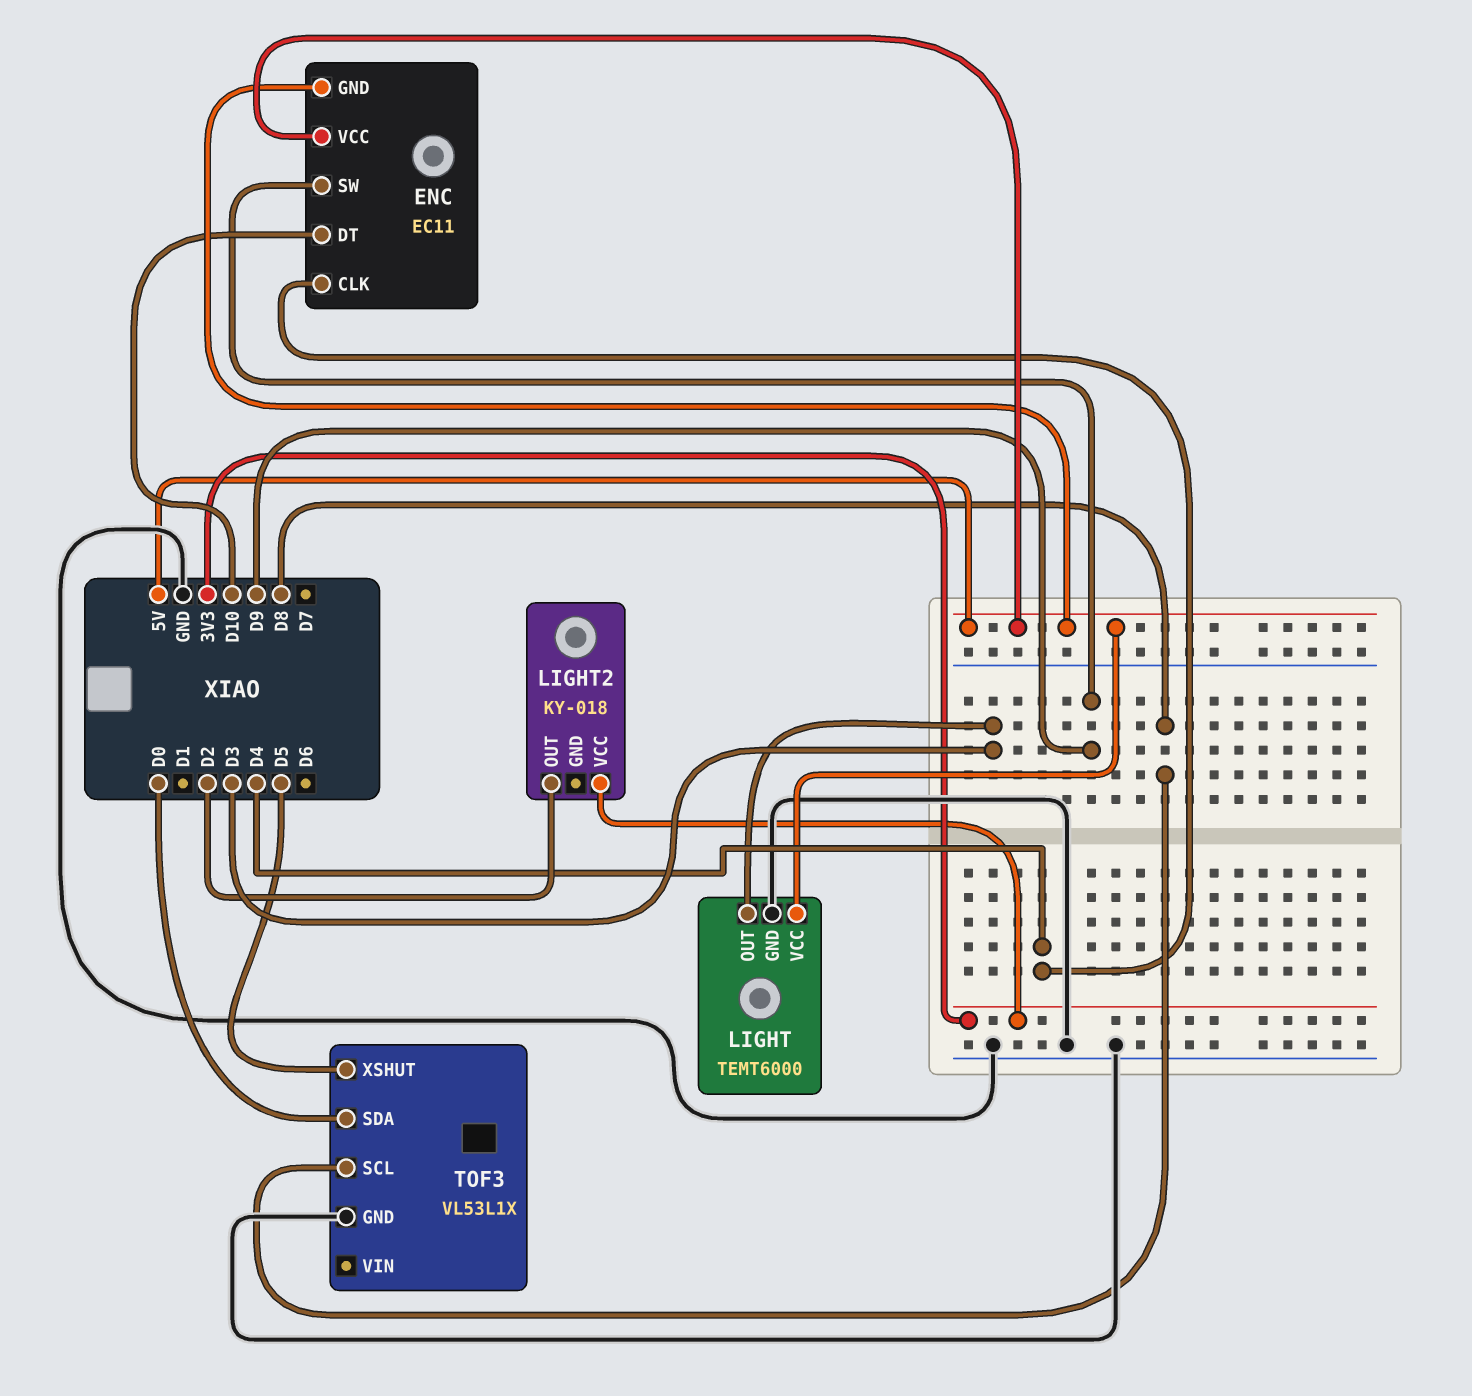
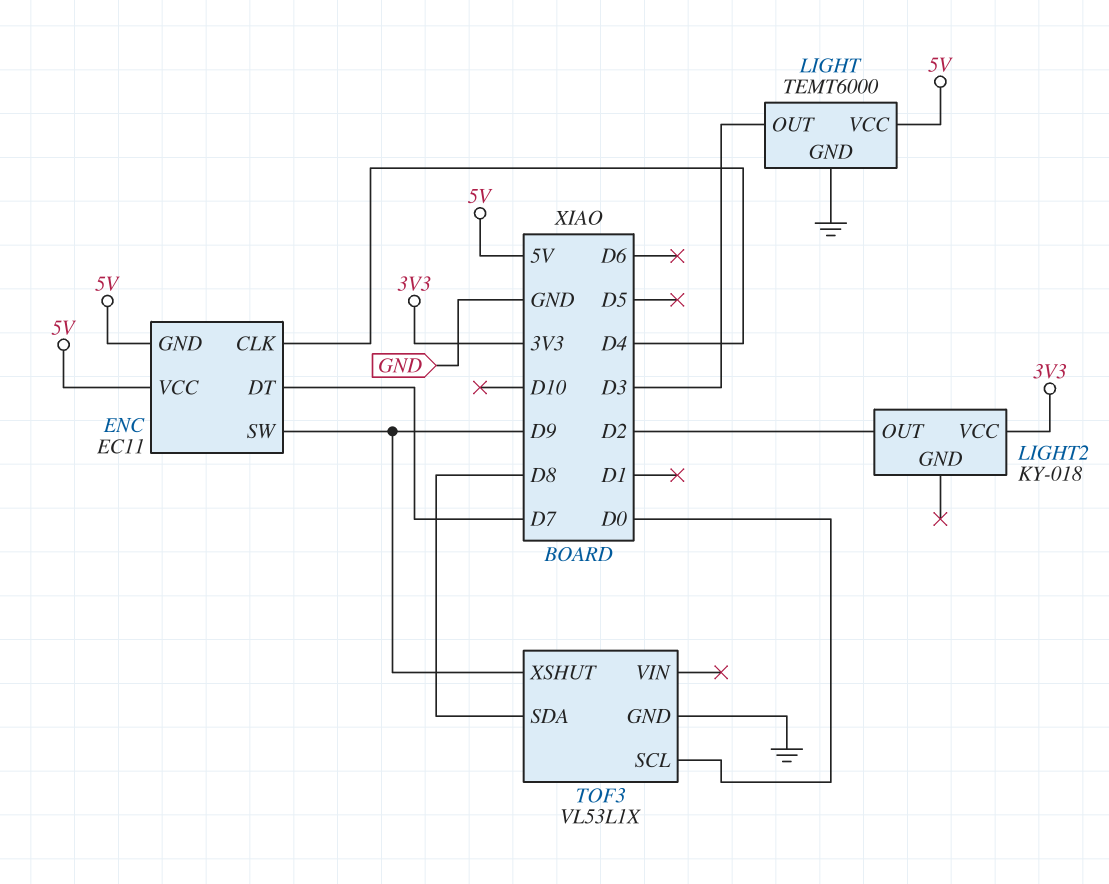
ENC pin DT: D10 -> D7
TOF3 pin SCL: D8 -> D0
TOF3 pin SDA: D0 -> D8
TOF3 pin XSHUT: D5 -> D9

